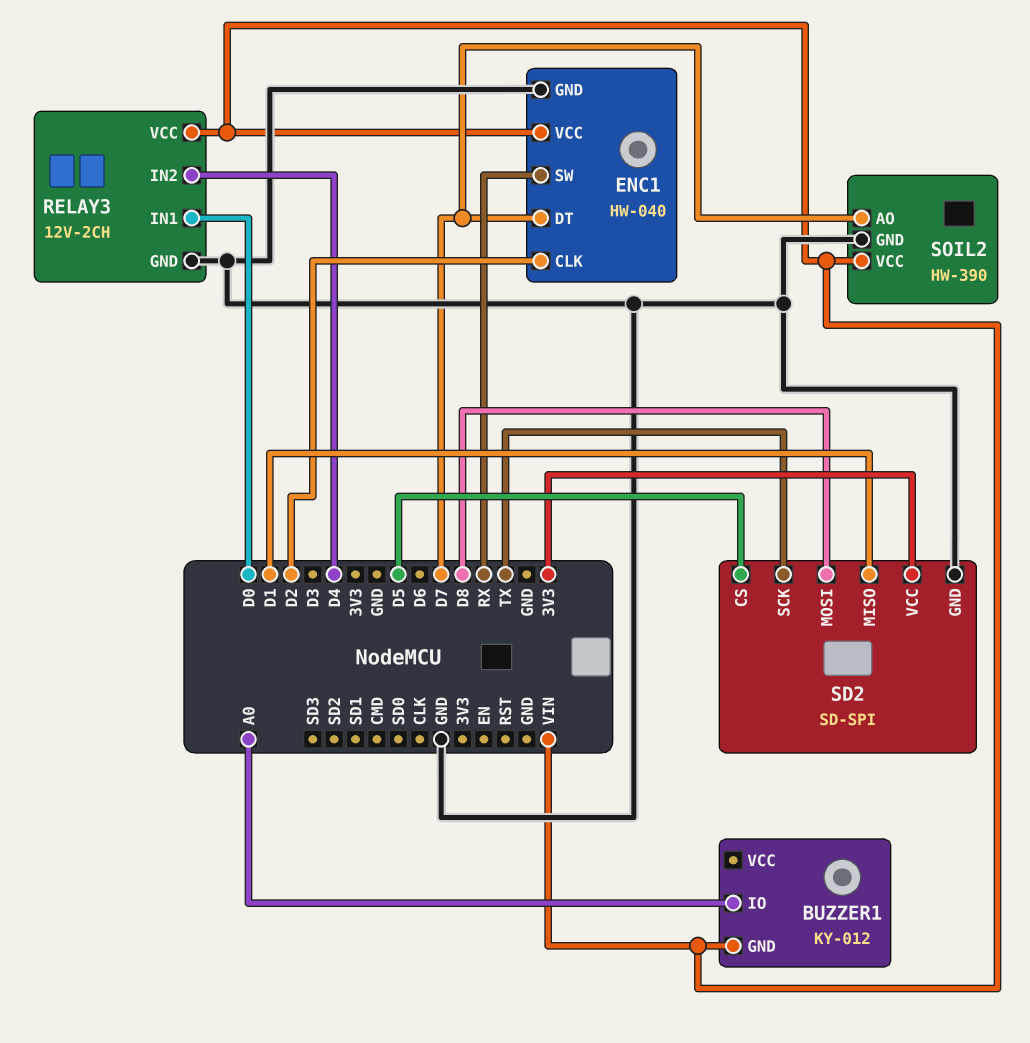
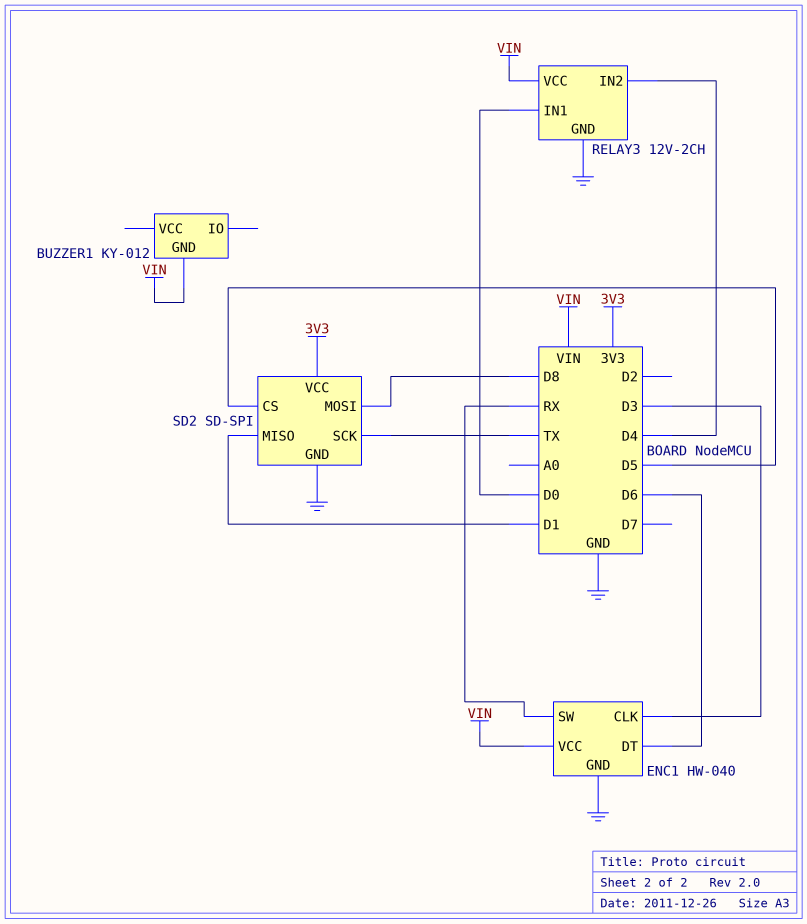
BUZZER1 pin IO: A0 -> none
ENC1 pin CLK: D2 -> D3
ENC1 pin DT: D7 -> D6
SOIL2: HW-390 -> none
SOIL2 pin AO: D7 -> none
SOIL2 pin GND: GND -> none
SOIL2 pin VCC: VIN -> none

